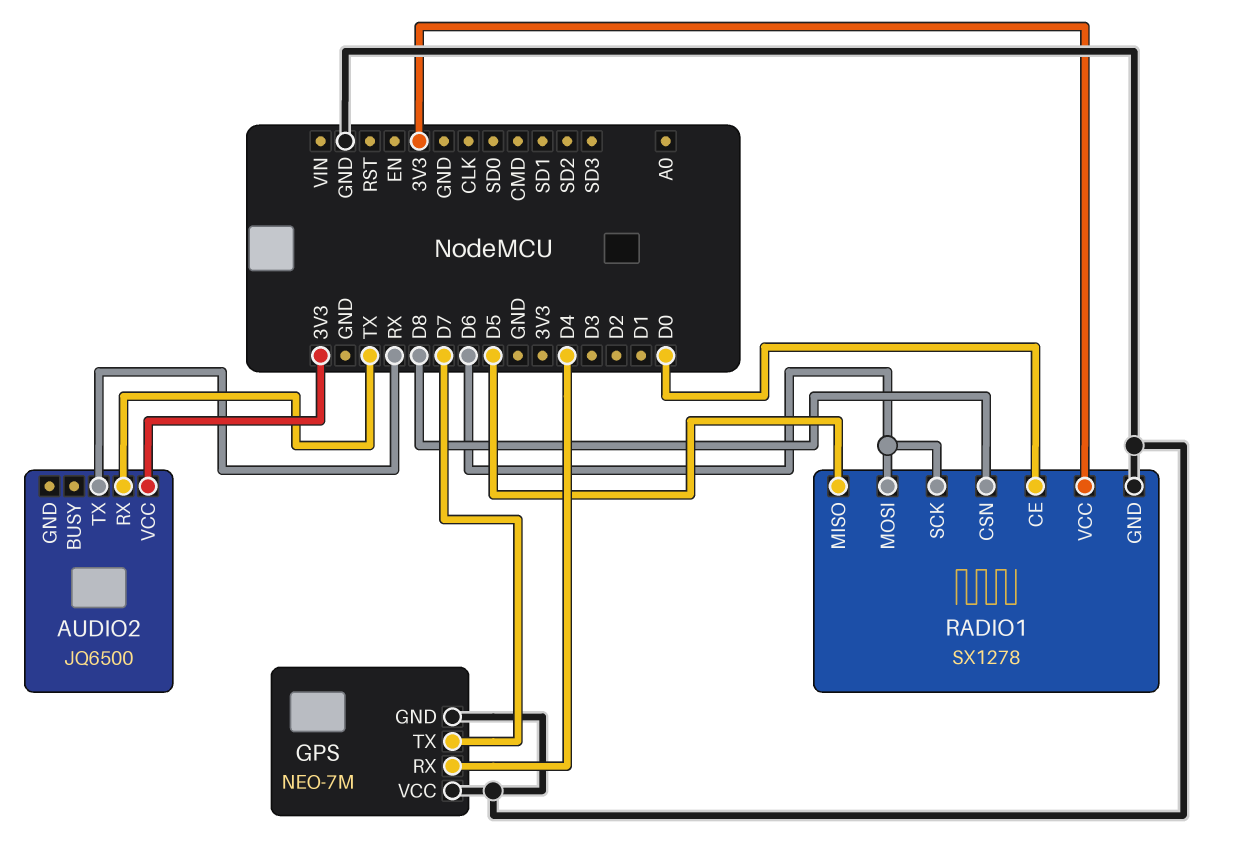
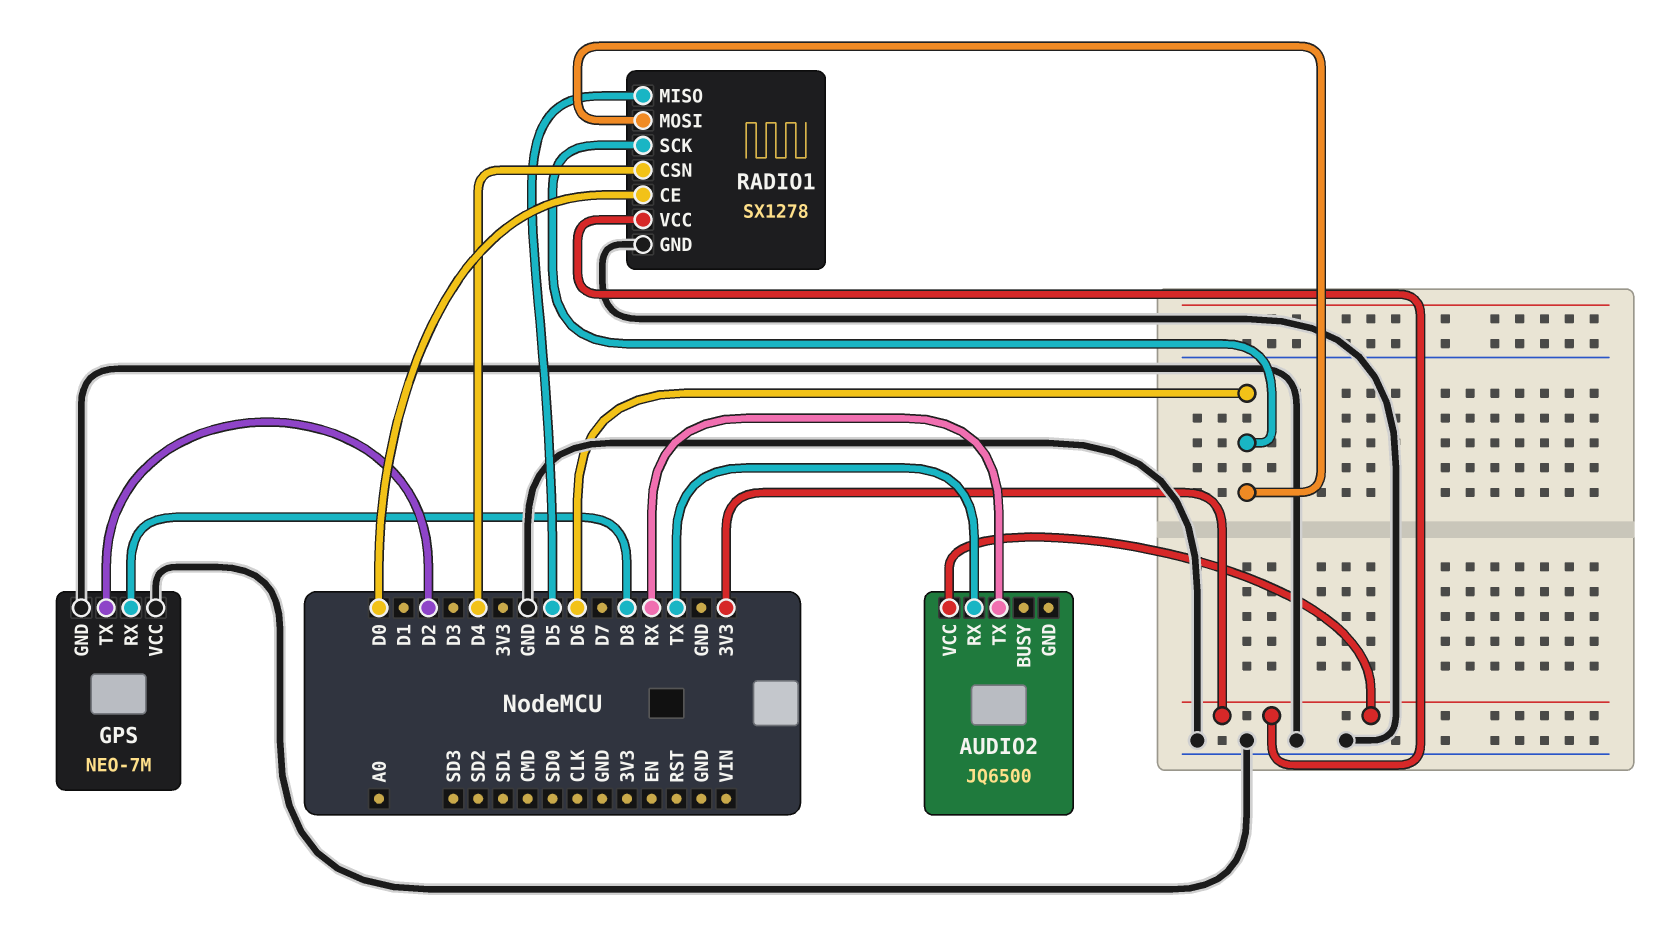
GPS pin RX: D4 -> D8
GPS pin TX: D7 -> D2
RADIO1 pin CSN: D8 -> D4

